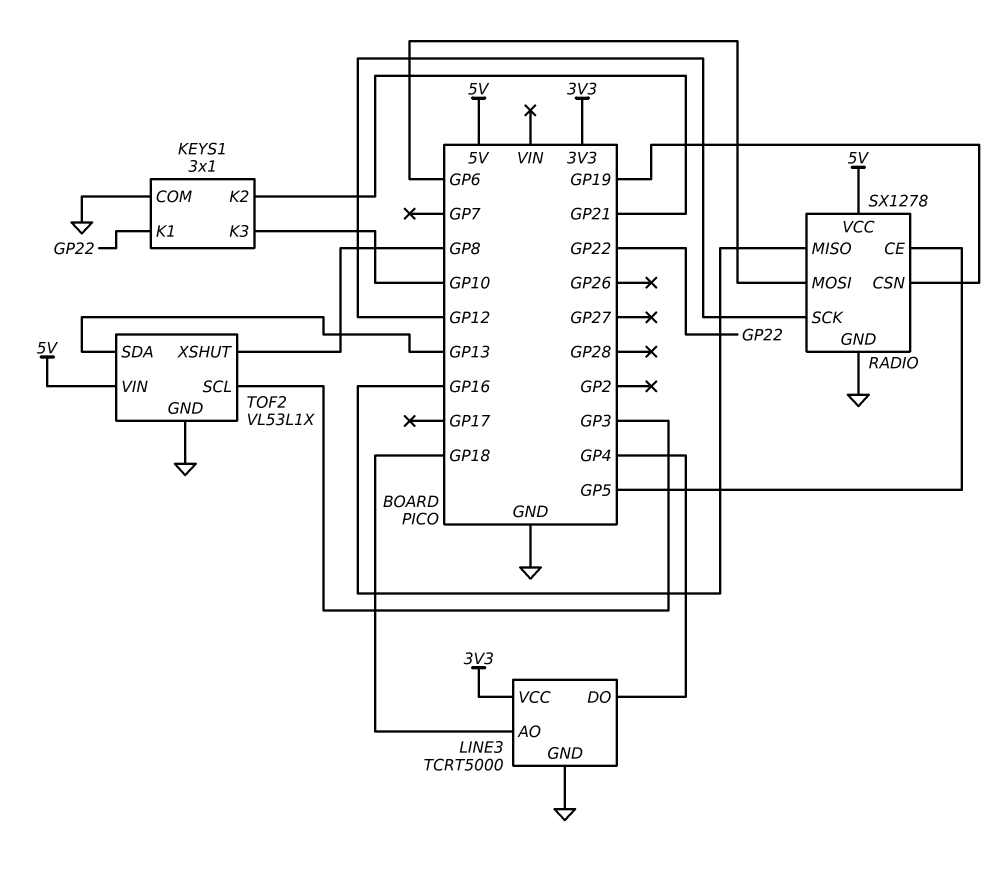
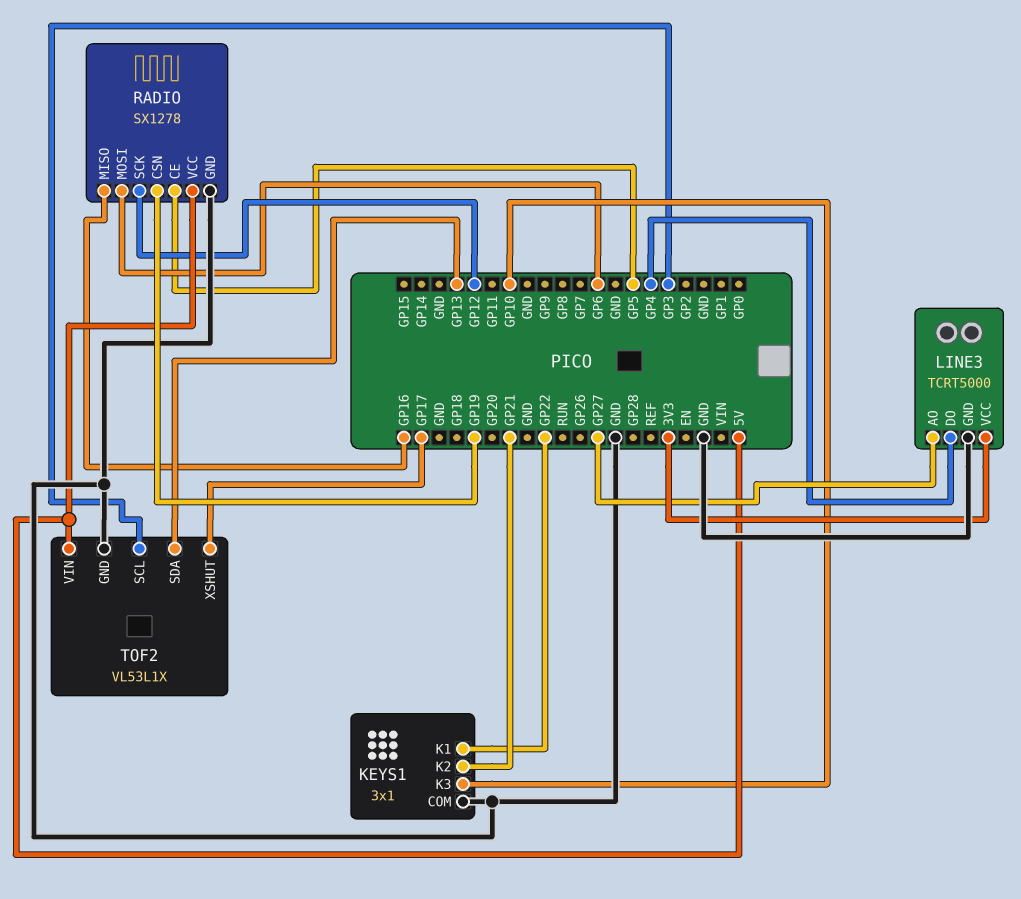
LINE3 pin AO: GP18 -> GP27
TOF2 pin XSHUT: GP8 -> GP17

